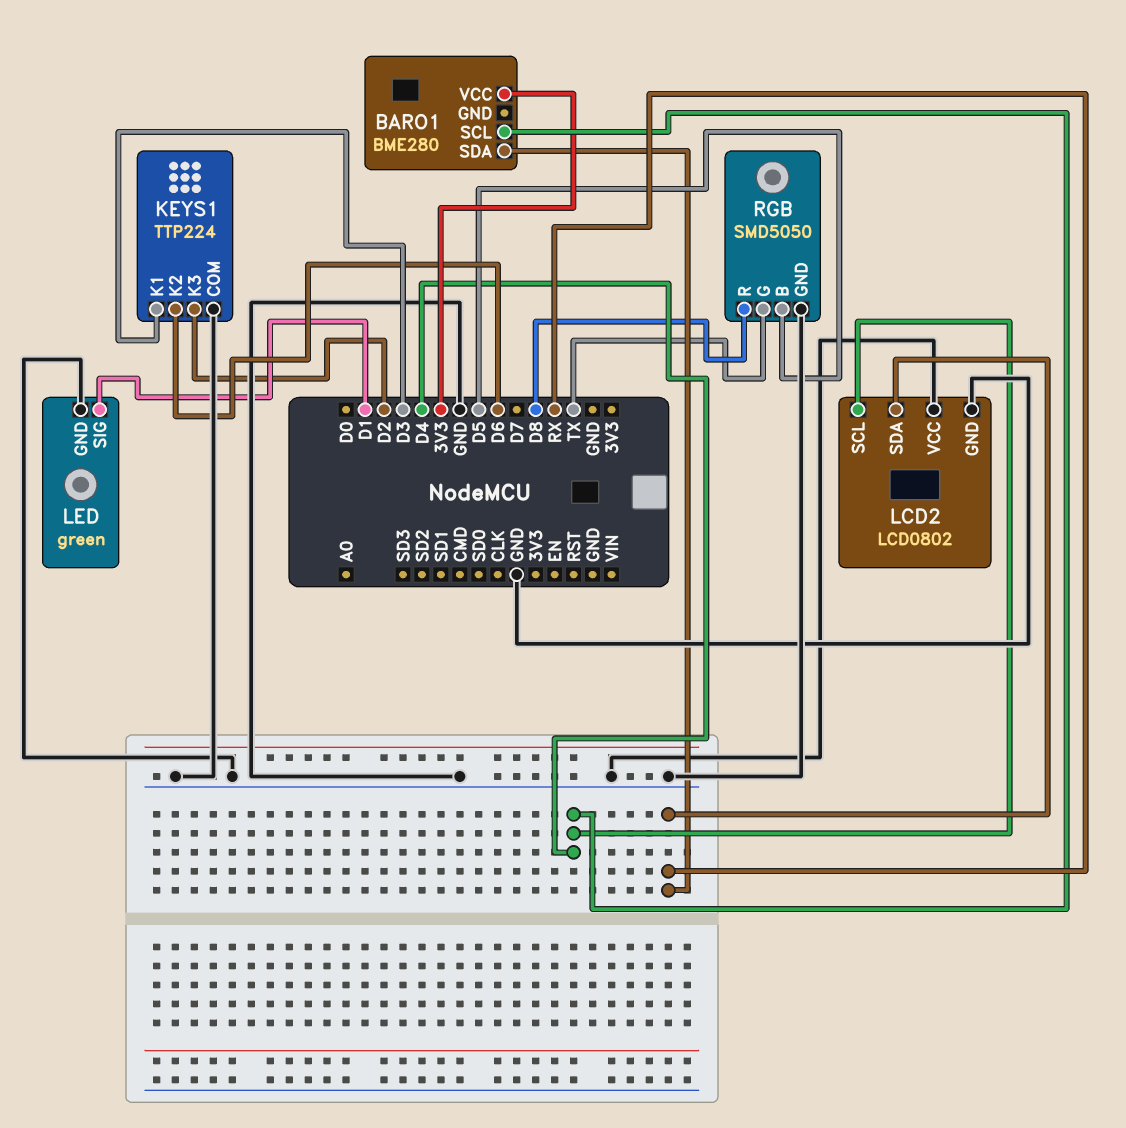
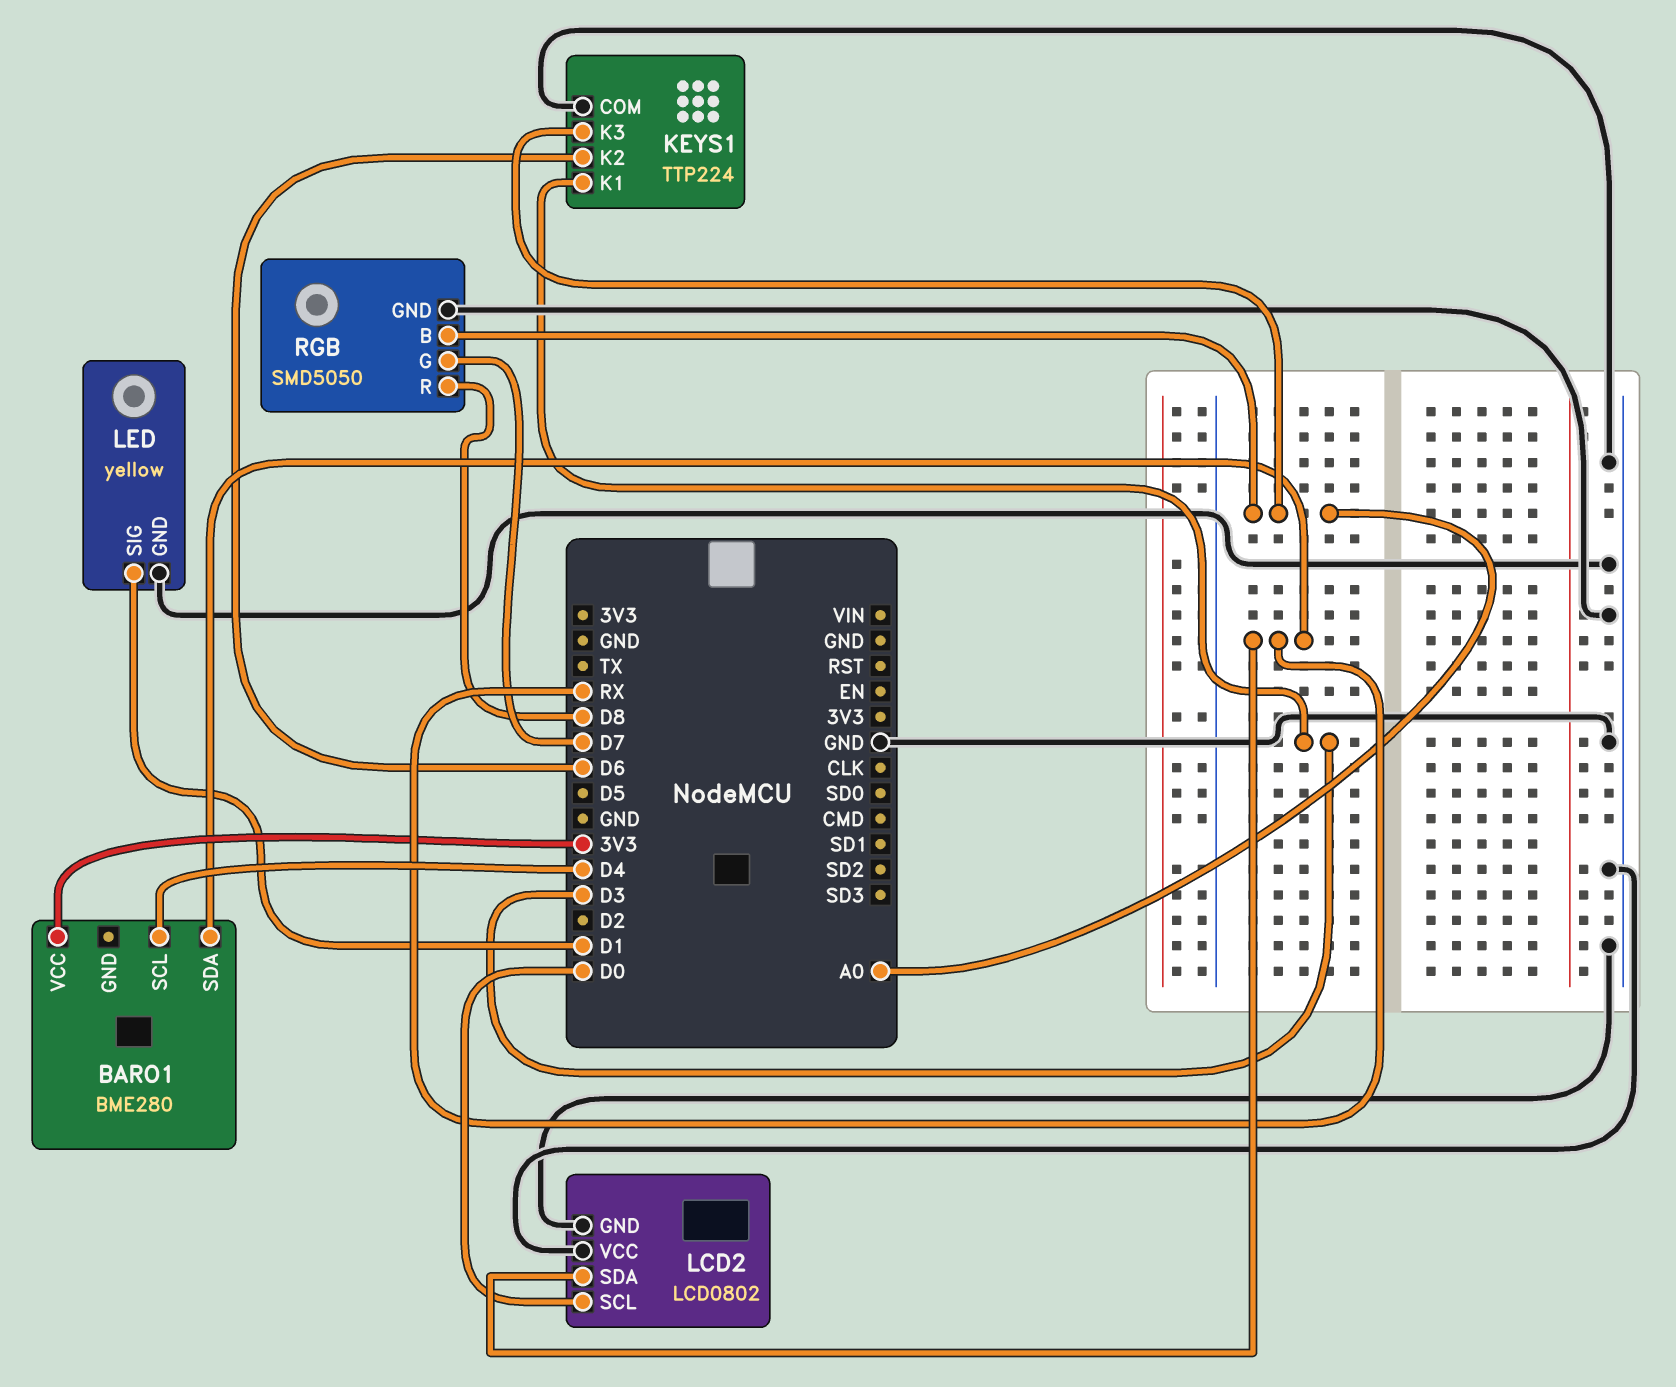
KEYS1 pin K3: D2 -> A0
LCD2 pin SCL: D4 -> D0
LED: green -> yellow
RGB pin B: D5 -> A0
RGB pin G: TX -> D7

